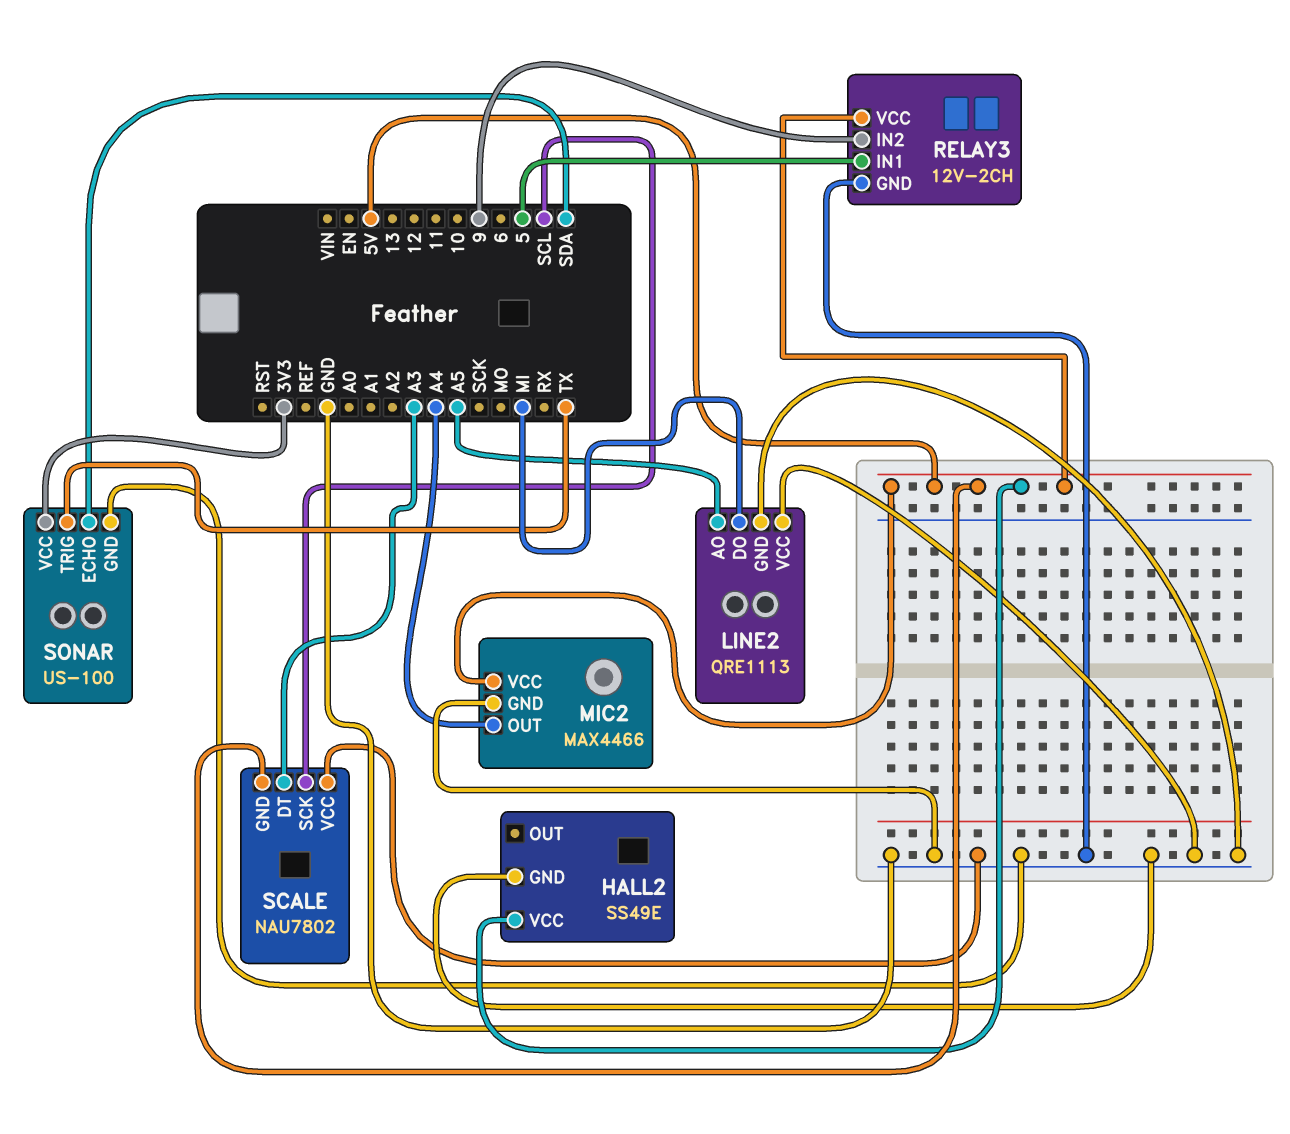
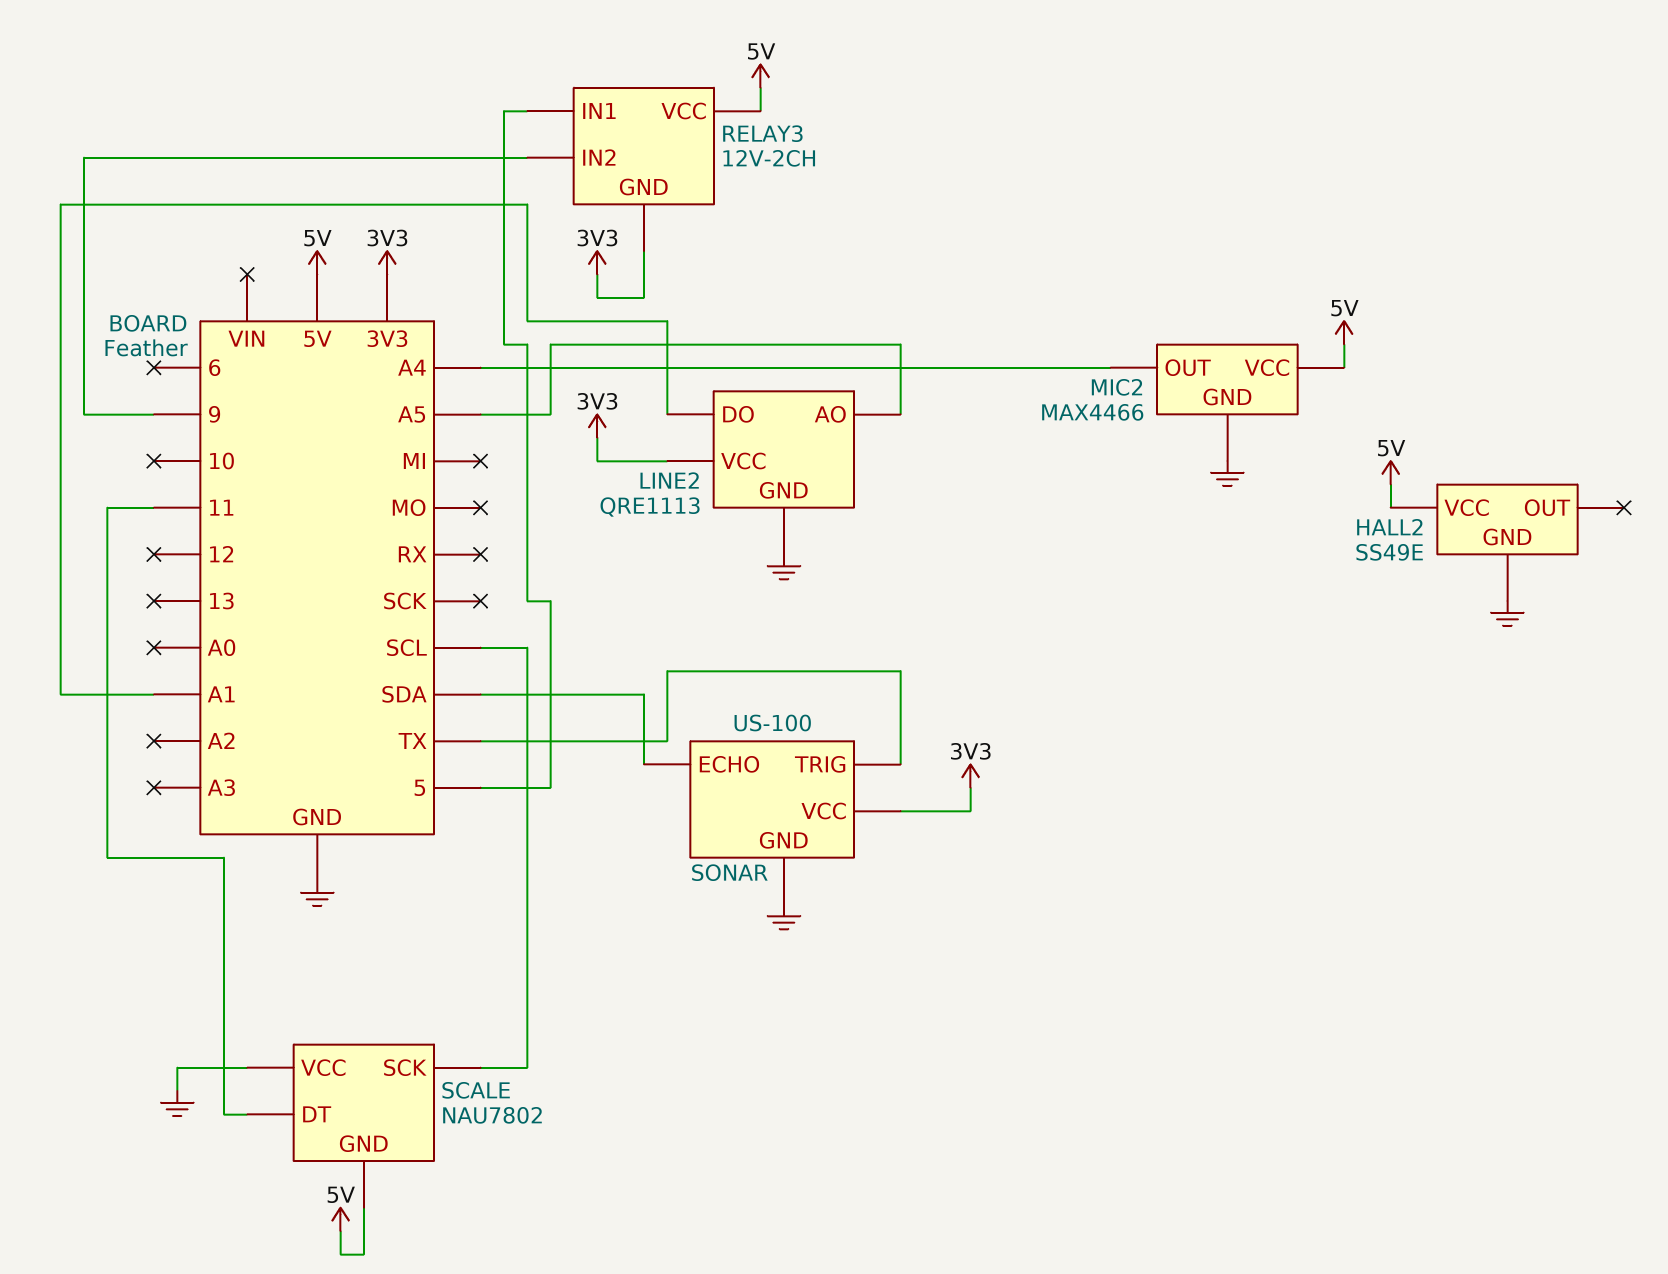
LINE2 pin DO: MI -> A1
LINE2 pin VCC: GND -> 3V3
RELAY3 pin GND: GND -> 3V3
SCALE pin DT: A3 -> 11

